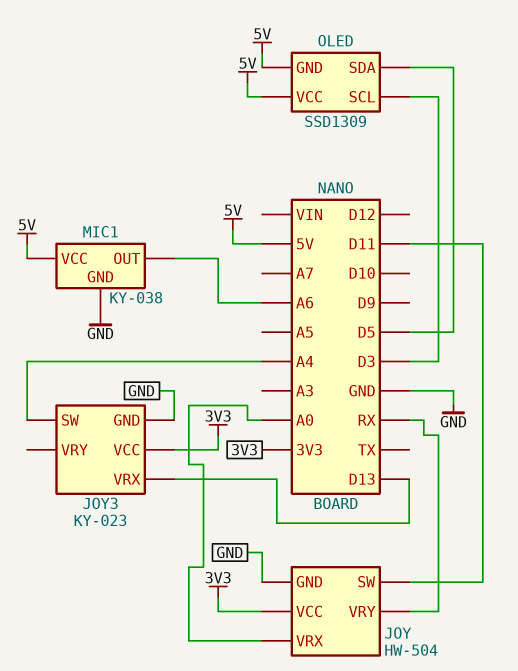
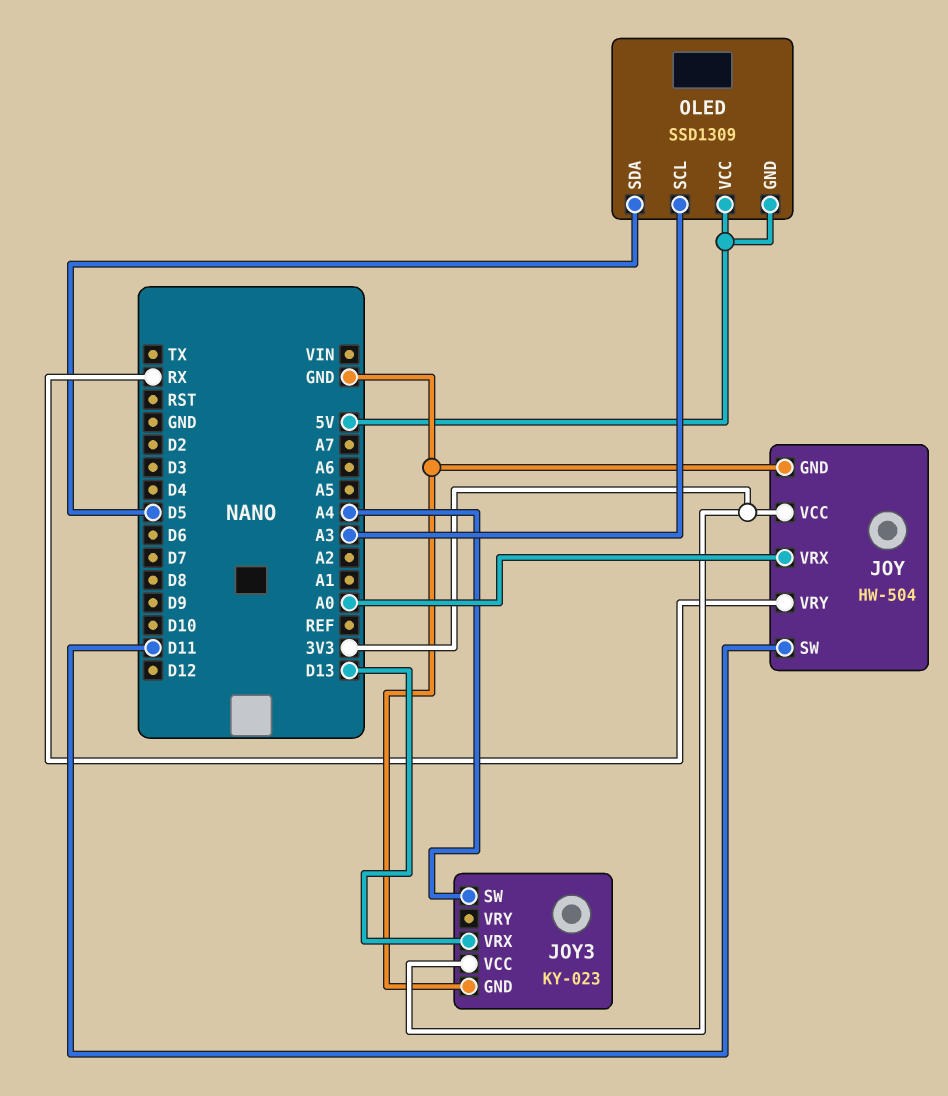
MIC1: KY-038 -> none
MIC1 pin GND: GND -> none
MIC1 pin OUT: A6 -> none
MIC1 pin VCC: 5V -> none
OLED pin SCL: D3 -> A3

